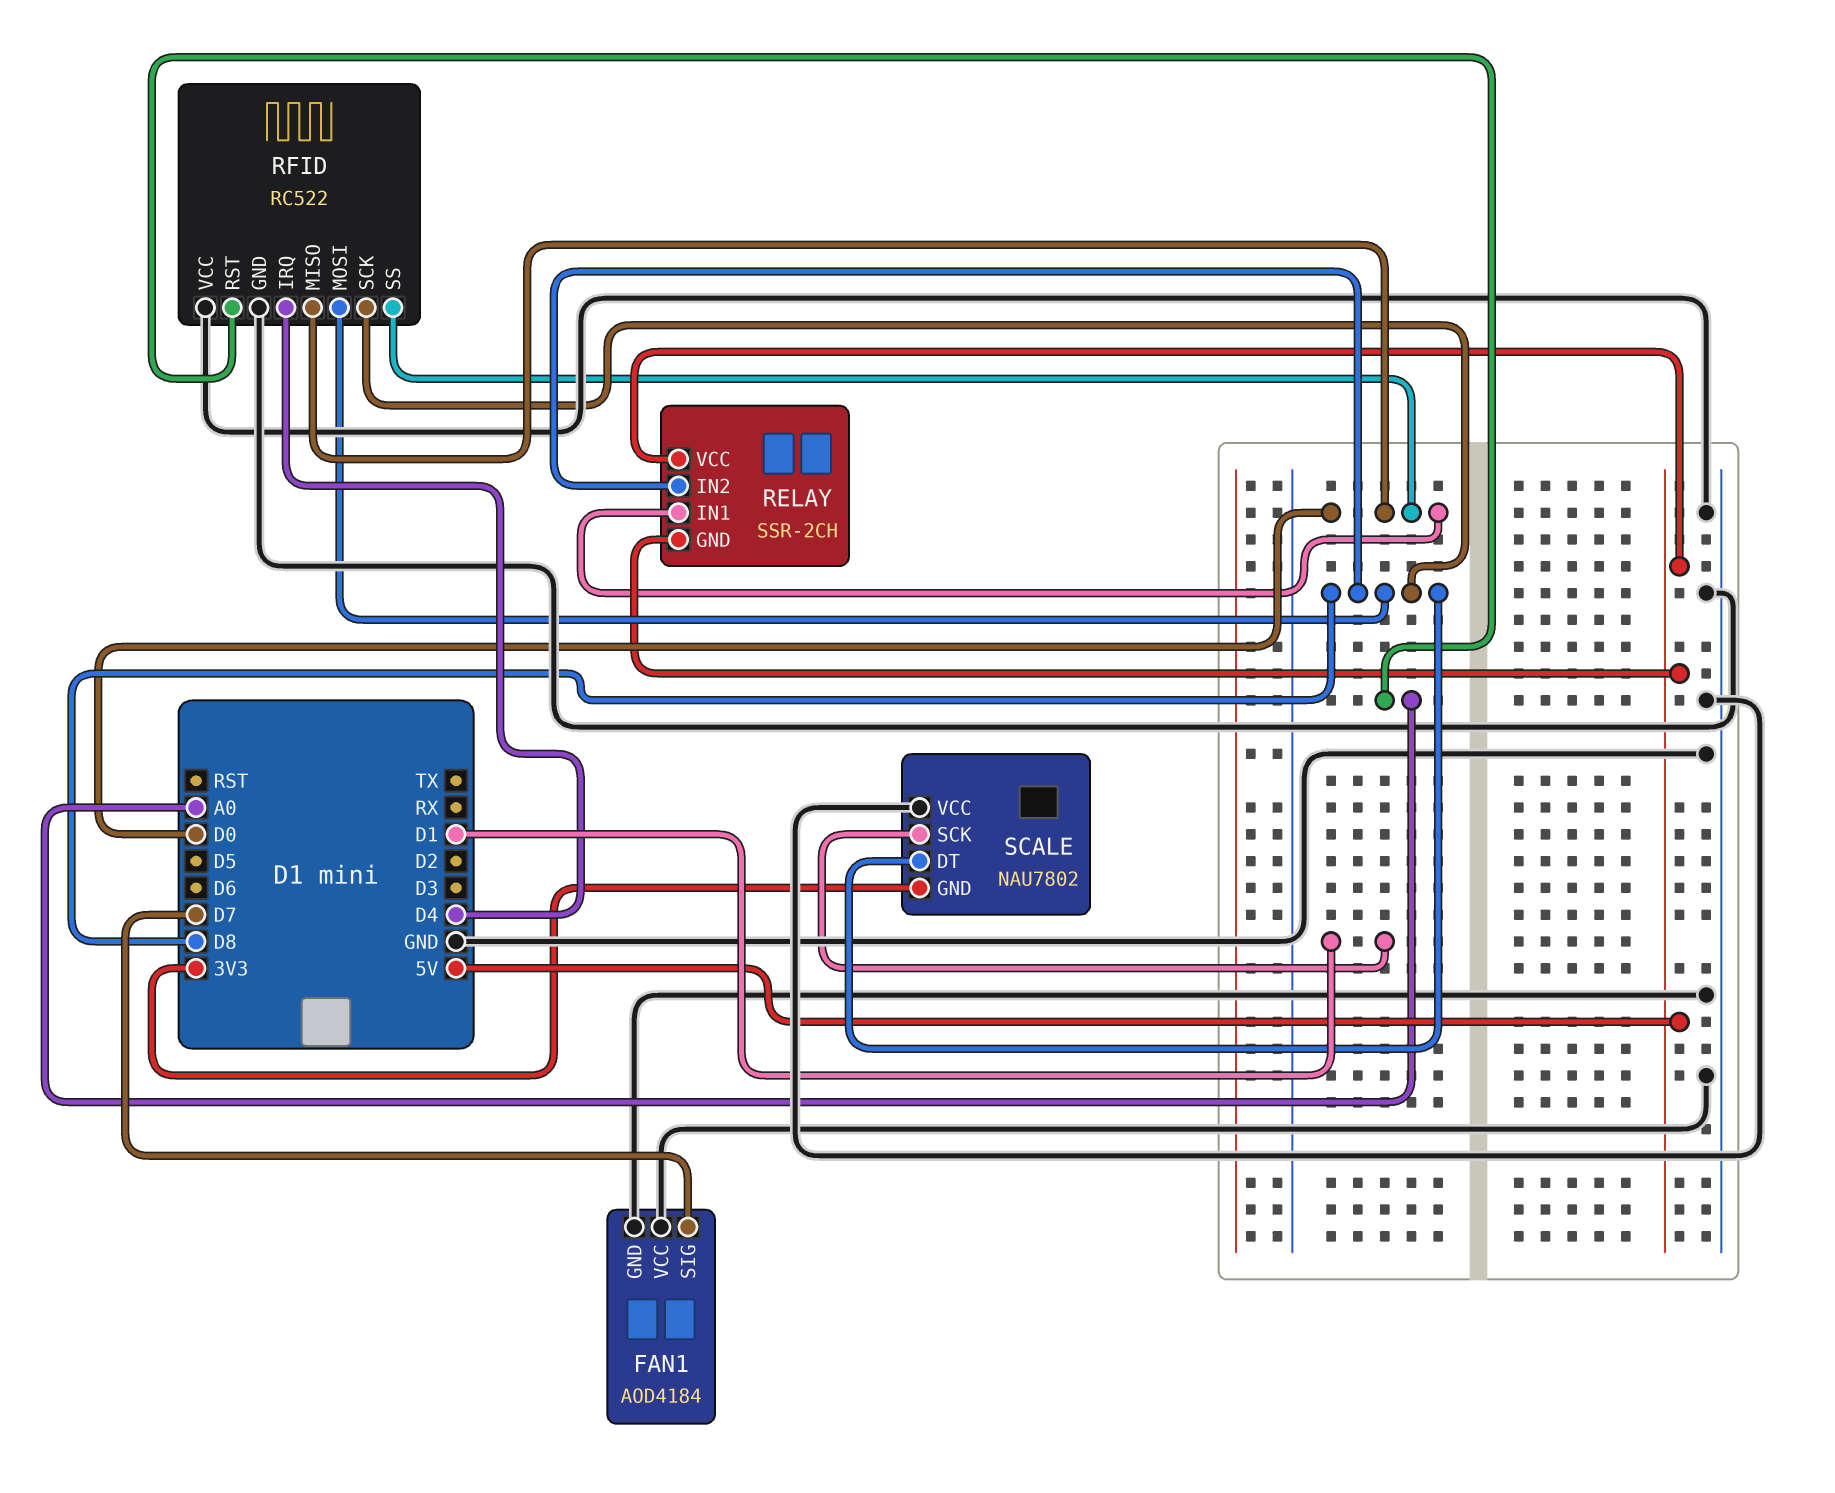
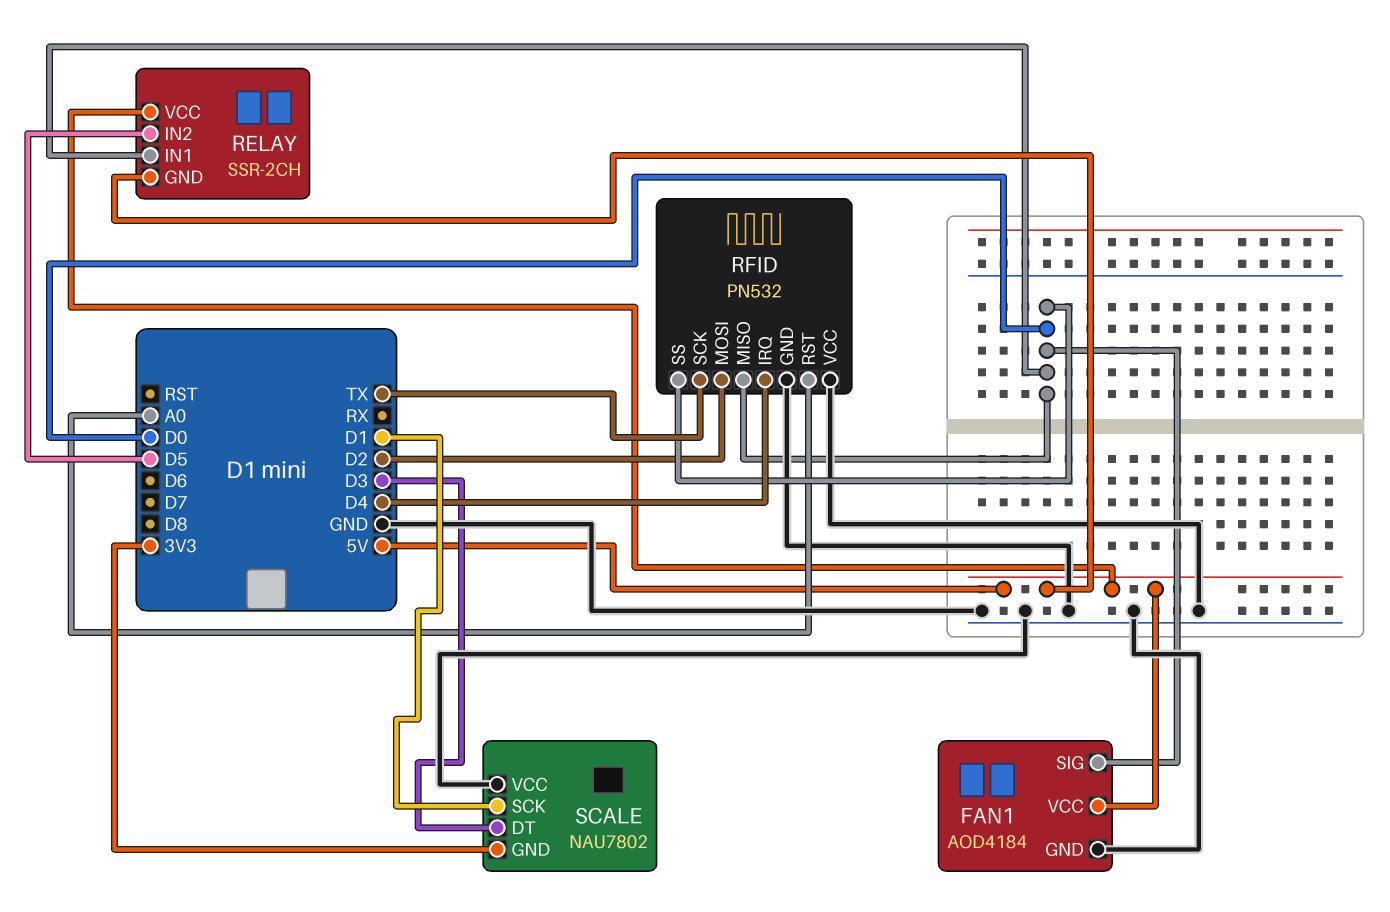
FAN1 pin SIG: D7 -> D0
FAN1 pin VCC: GND -> 5V
RELAY pin IN2: D8 -> D5
RFID: RC522 -> PN532
RFID pin MOSI: D8 -> D2
RFID pin SCK: D8 -> TX
SCALE pin DT: D8 -> D3

